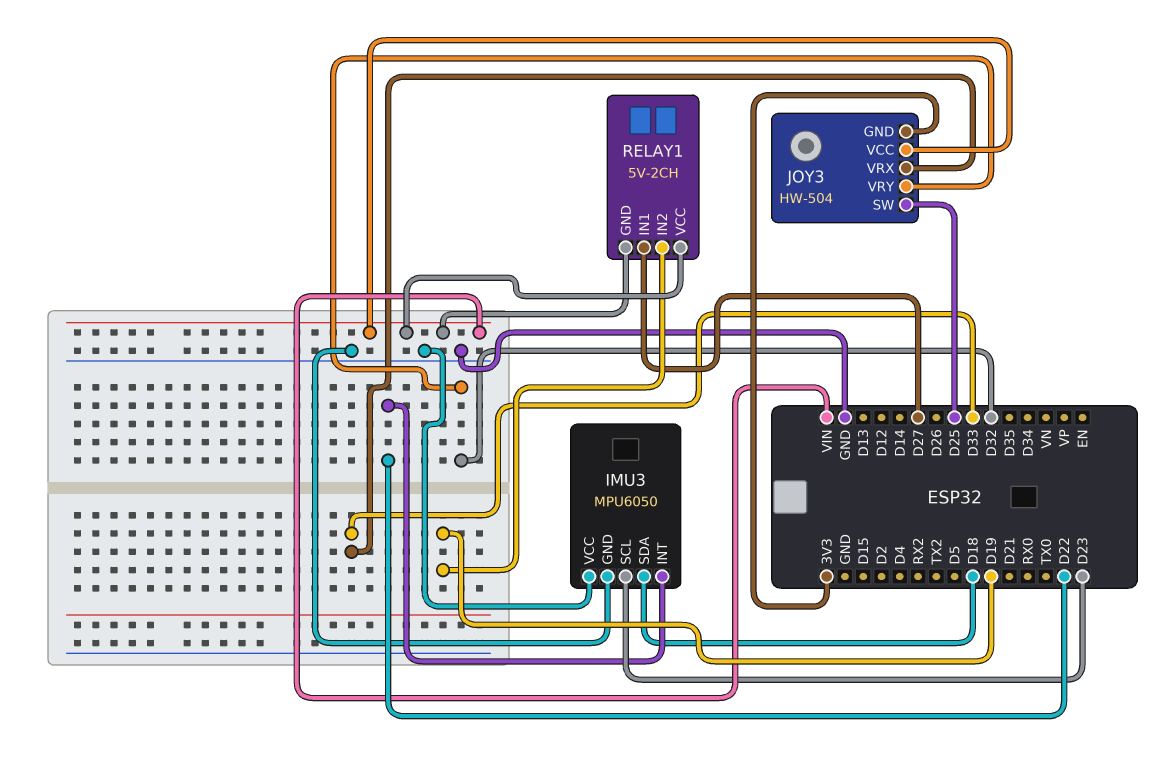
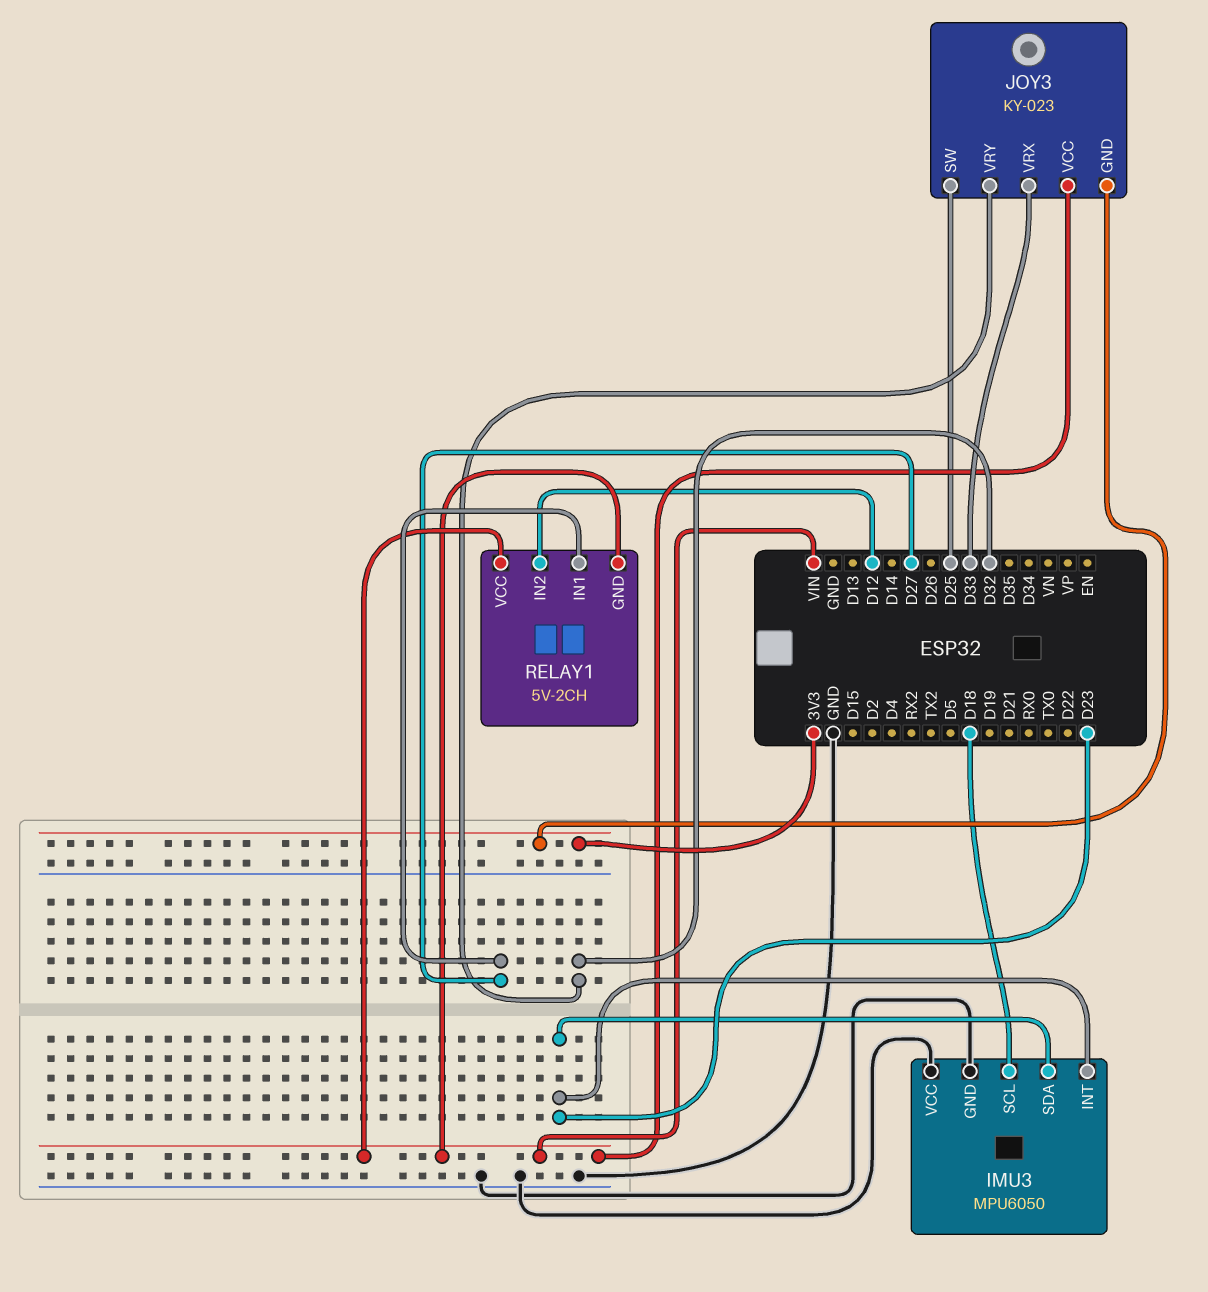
IMU3 pin INT: D22 -> D23
IMU3 pin SCL: D23 -> D18
IMU3 pin SDA: D18 -> D23
JOY3: HW-504 -> KY-023
RELAY1 pin IN2: D19 -> D12

